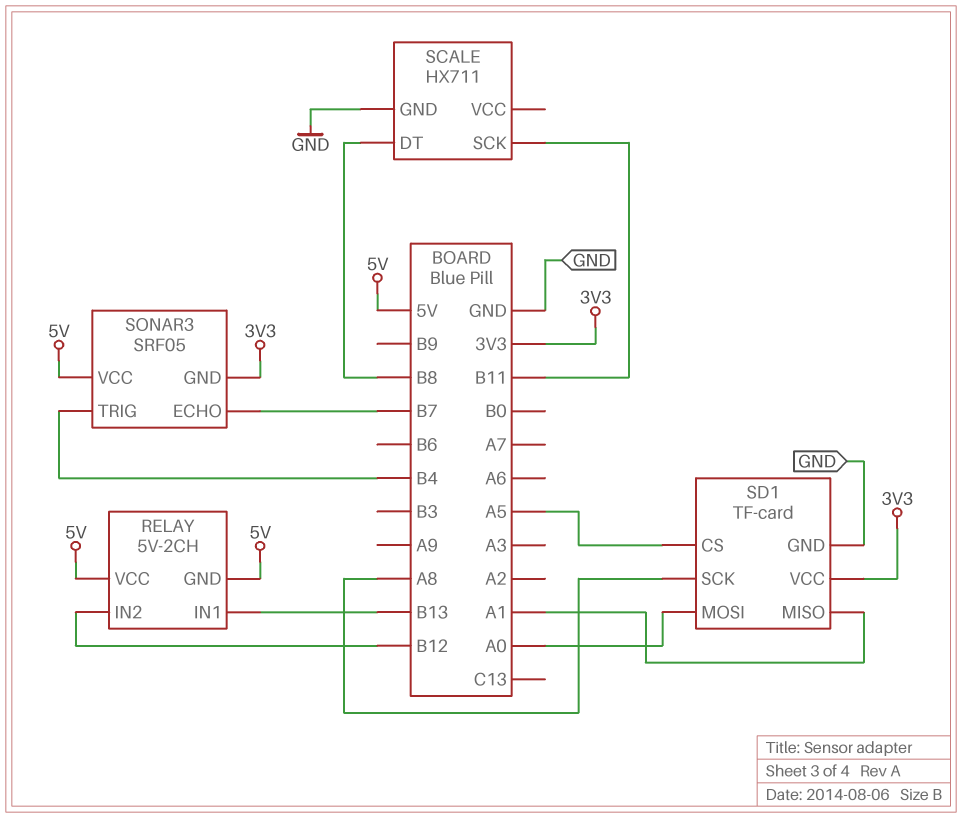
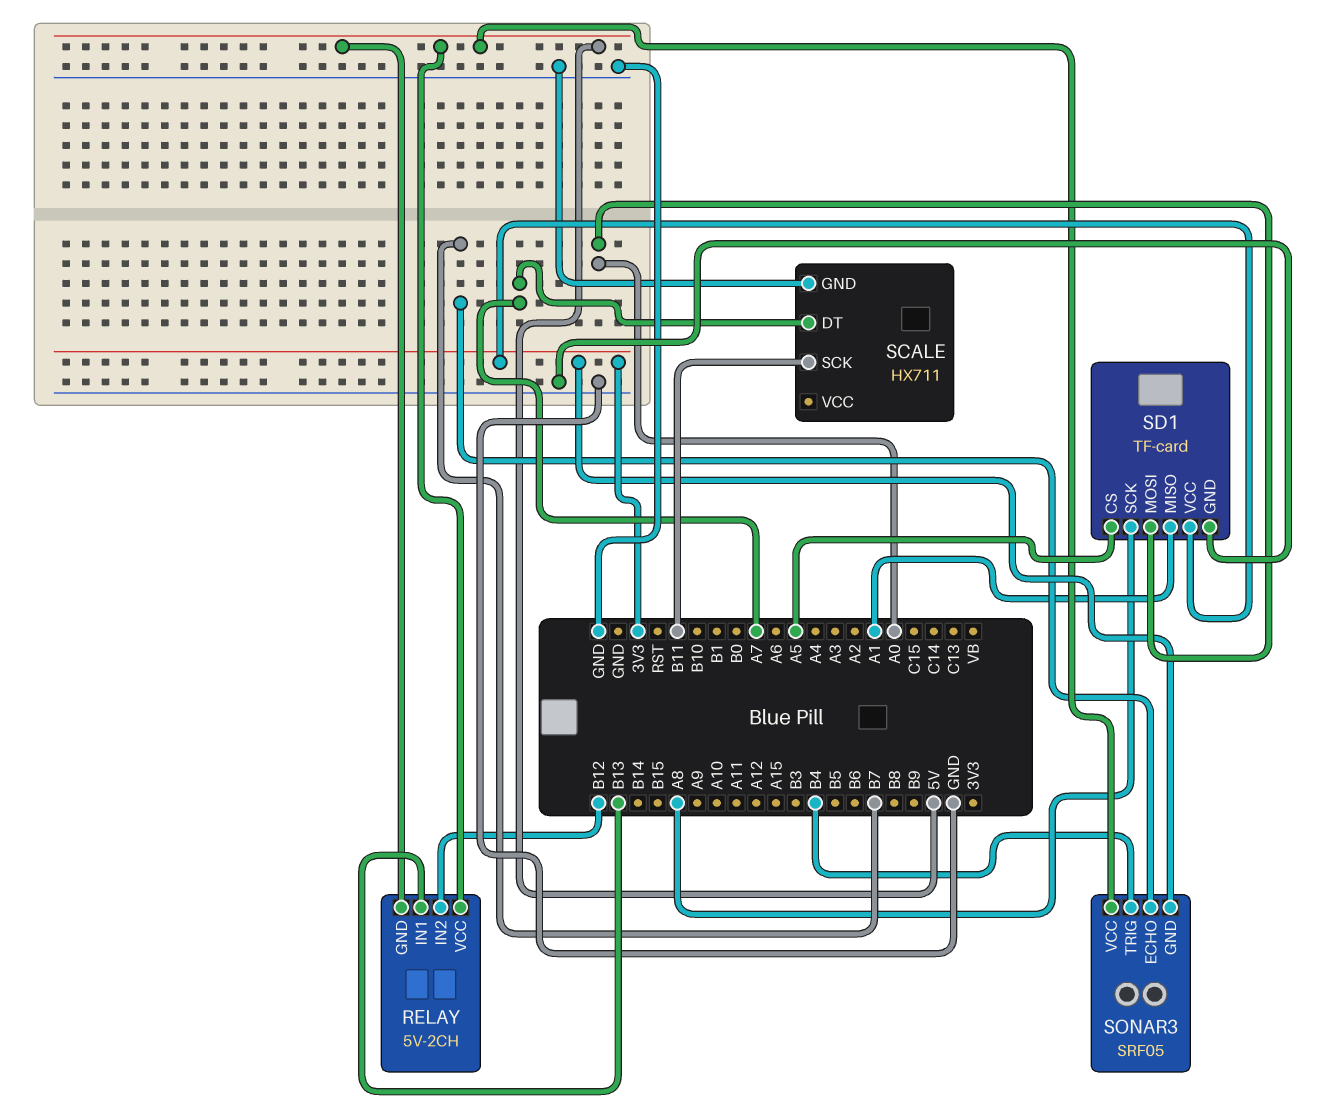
SCALE pin DT: B8 -> A7

